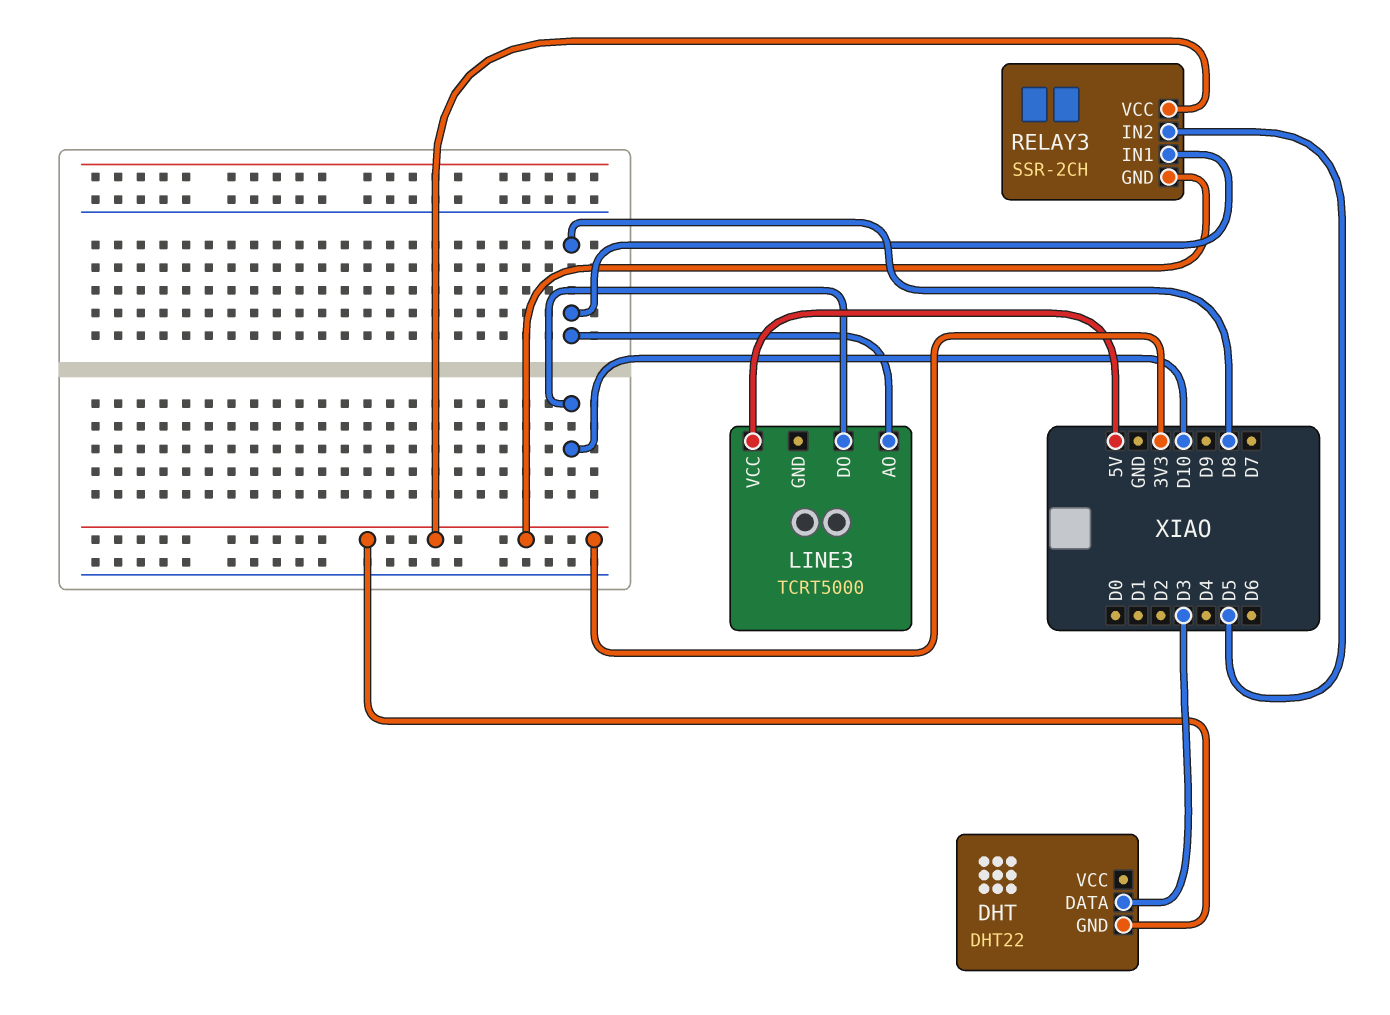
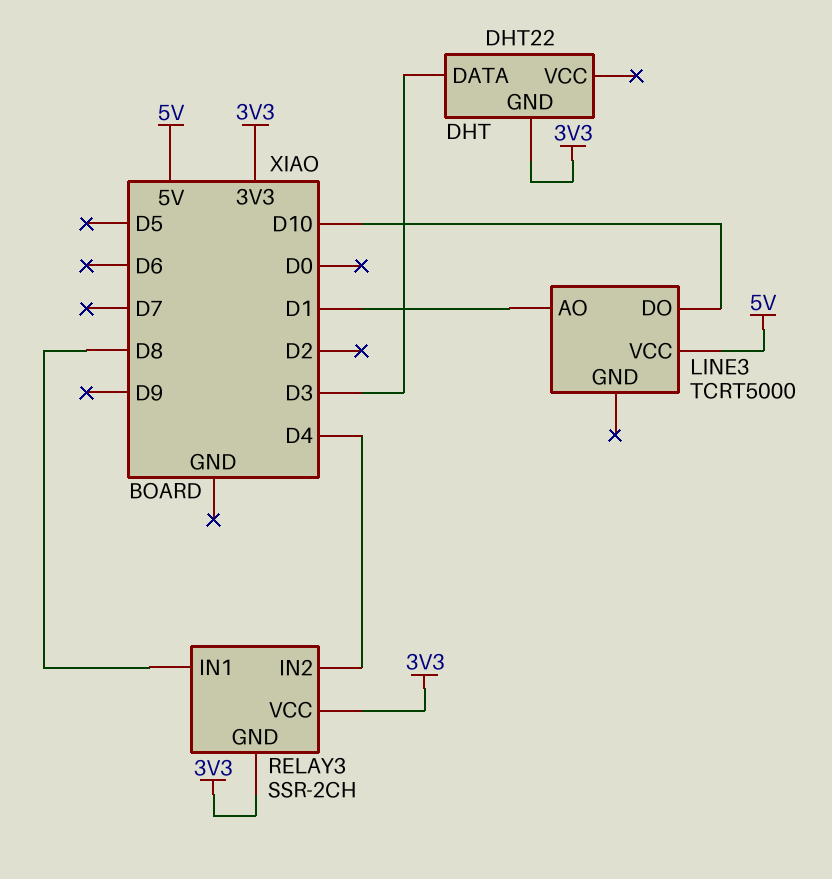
LINE3 pin AO: D8 -> D1
RELAY3 pin IN2: D5 -> D4

